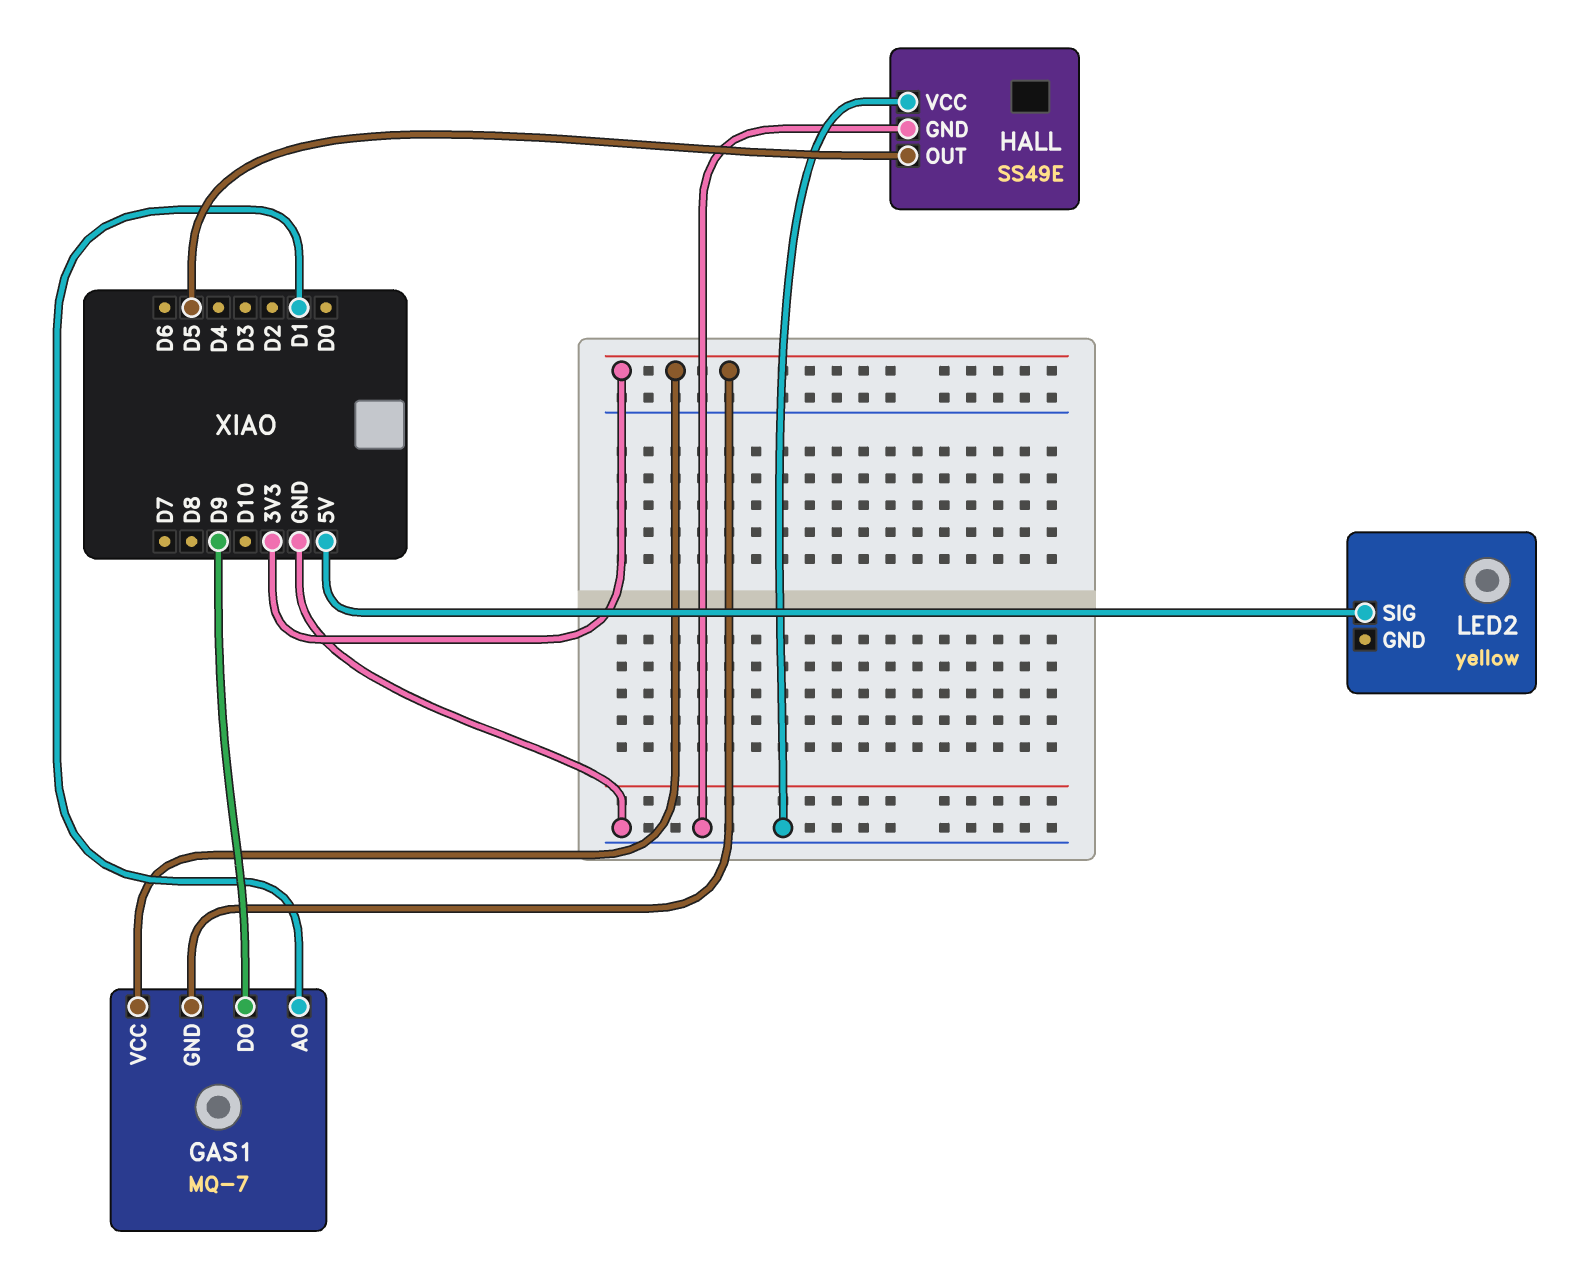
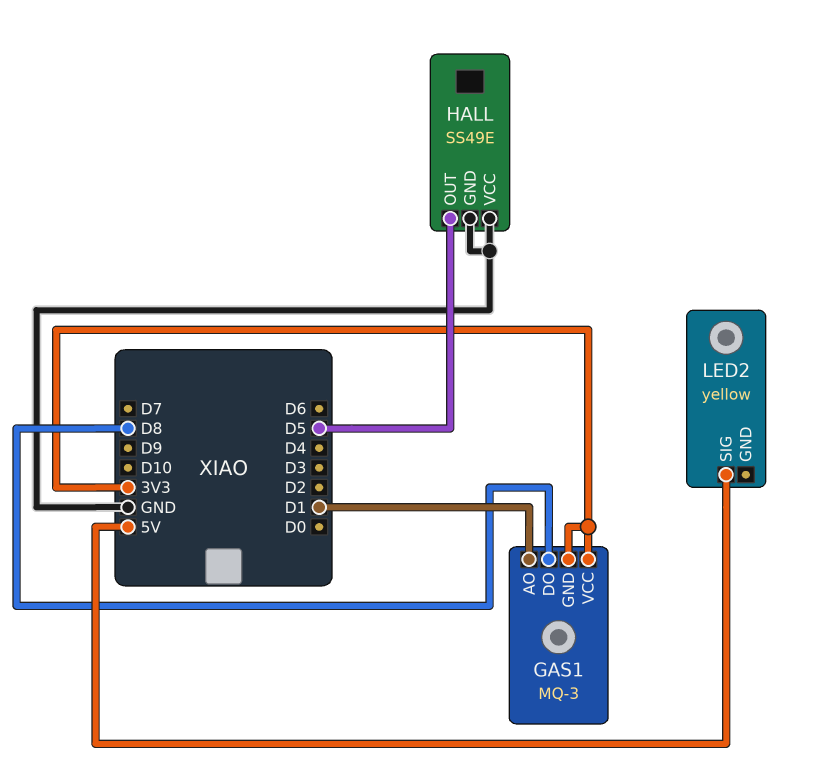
GAS1: MQ-7 -> MQ-3
GAS1 pin DO: D9 -> D8

